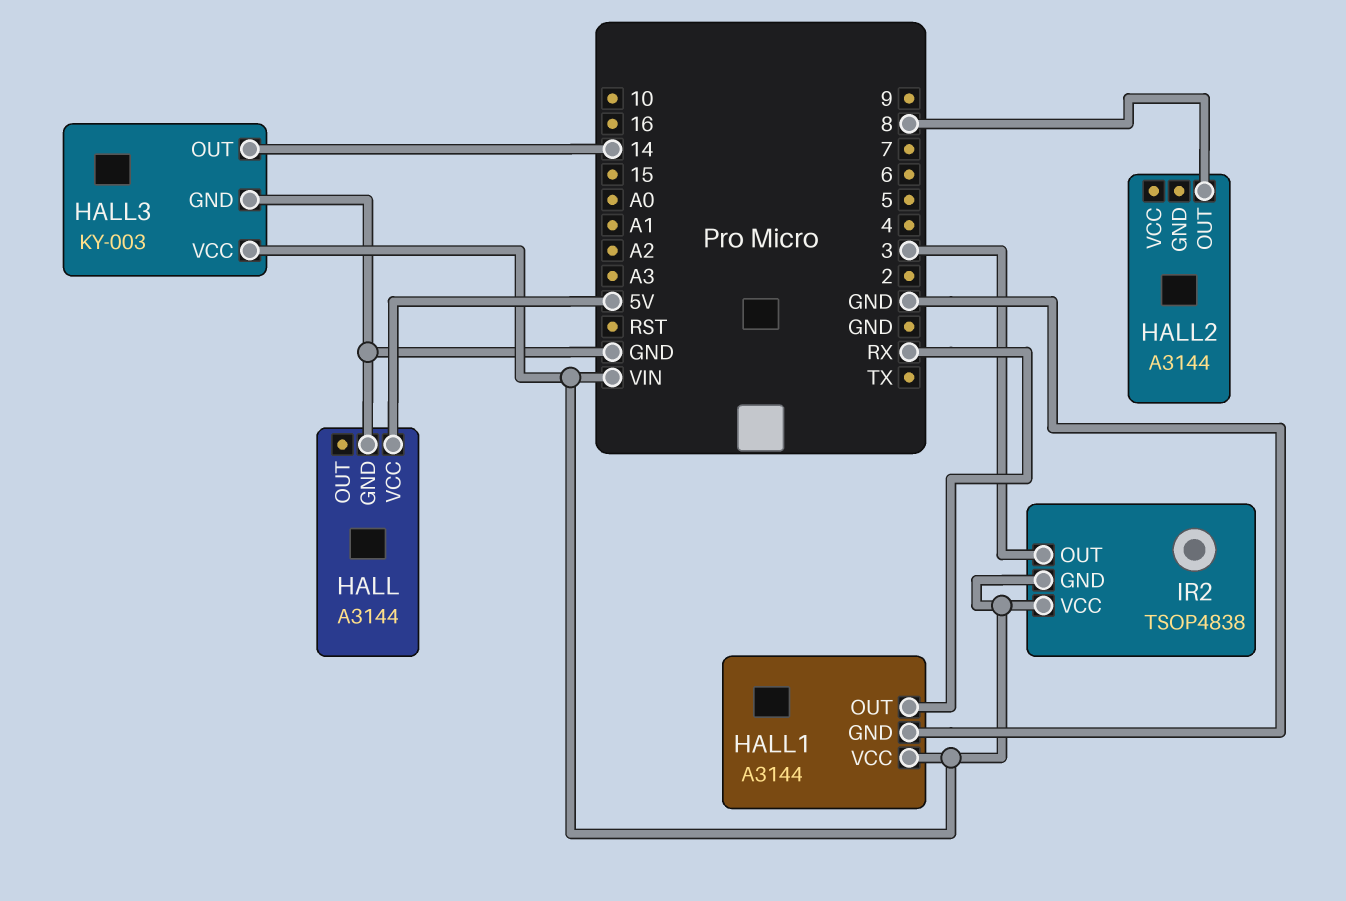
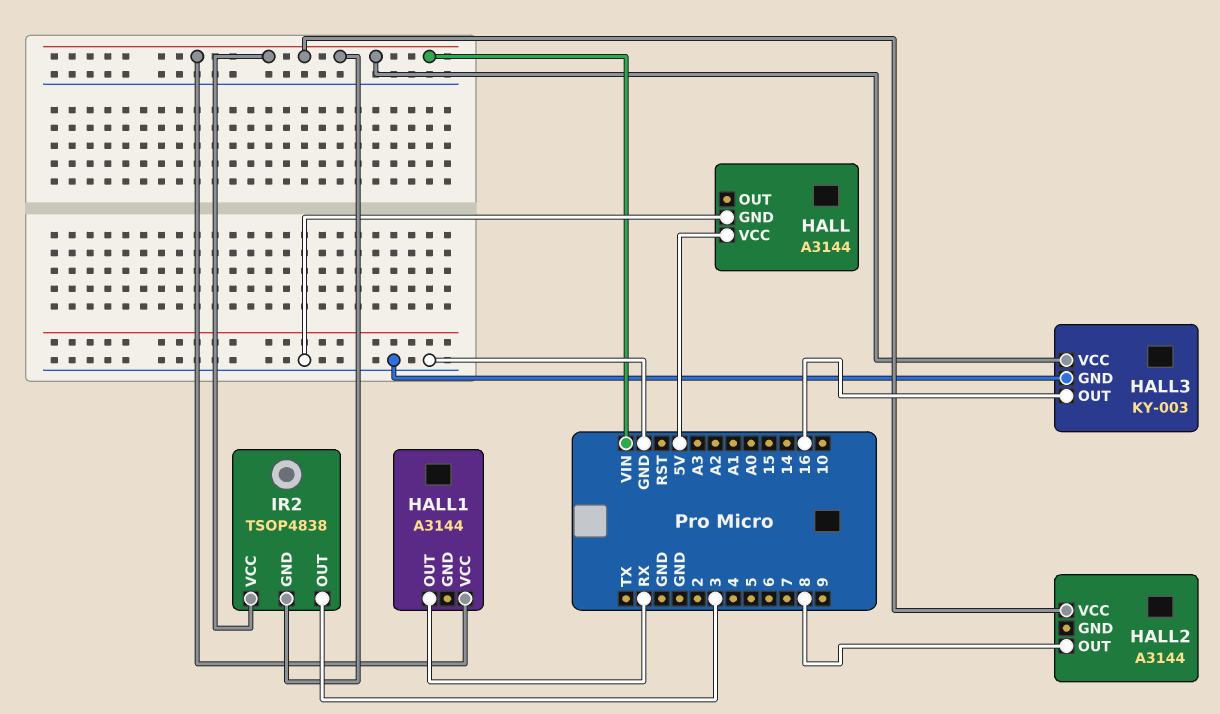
HALL1 pin GND: GND -> none
HALL2 pin VCC: none -> VIN
HALL3 pin OUT: 14 -> 16

